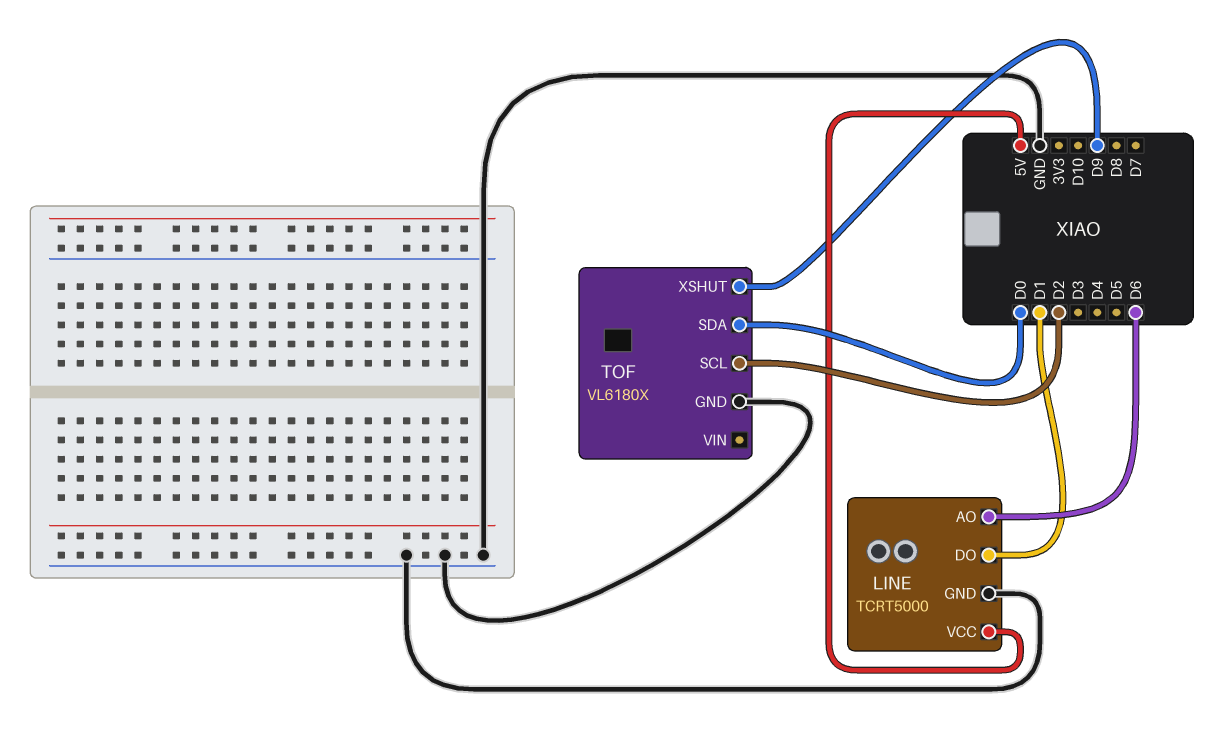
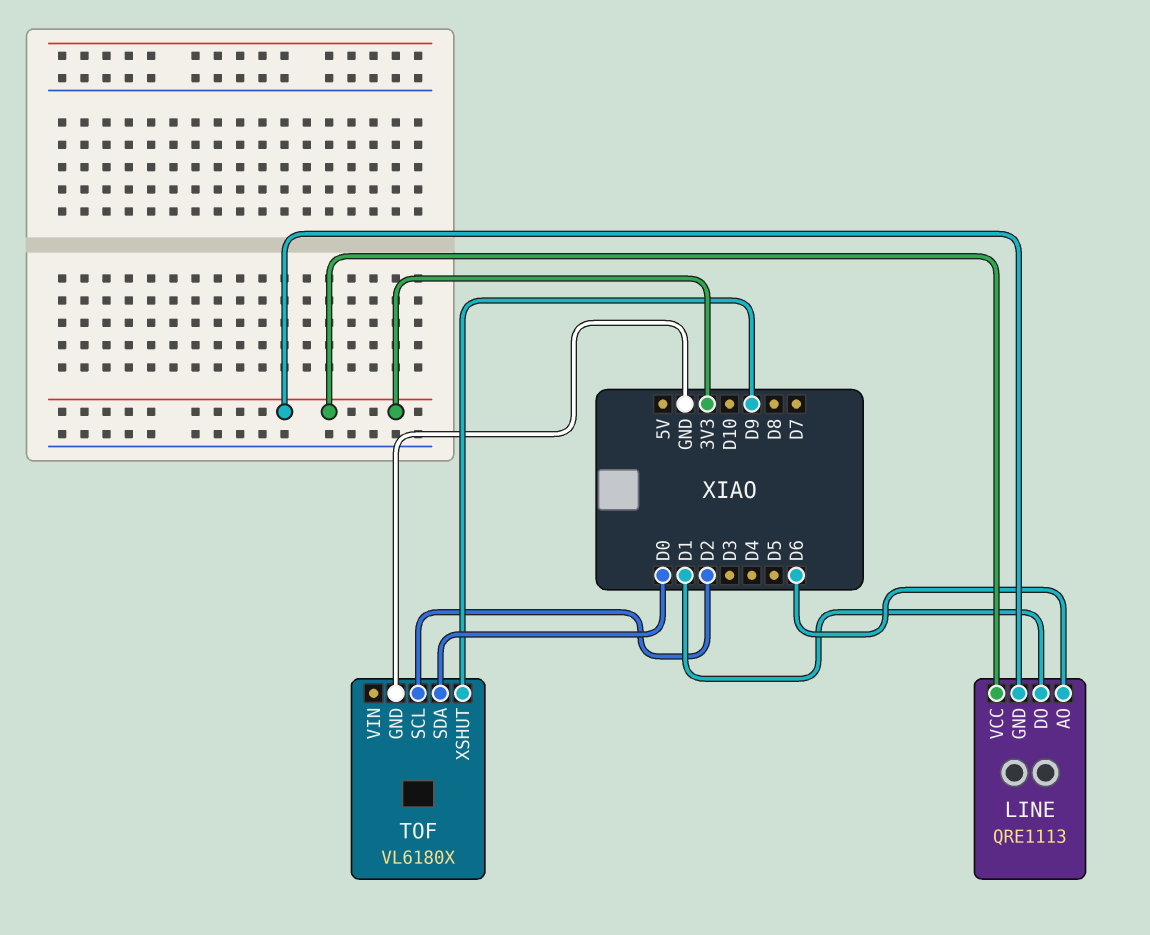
LINE: TCRT5000 -> QRE1113
LINE pin GND: GND -> 3V3
LINE pin VCC: 5V -> 3V3

